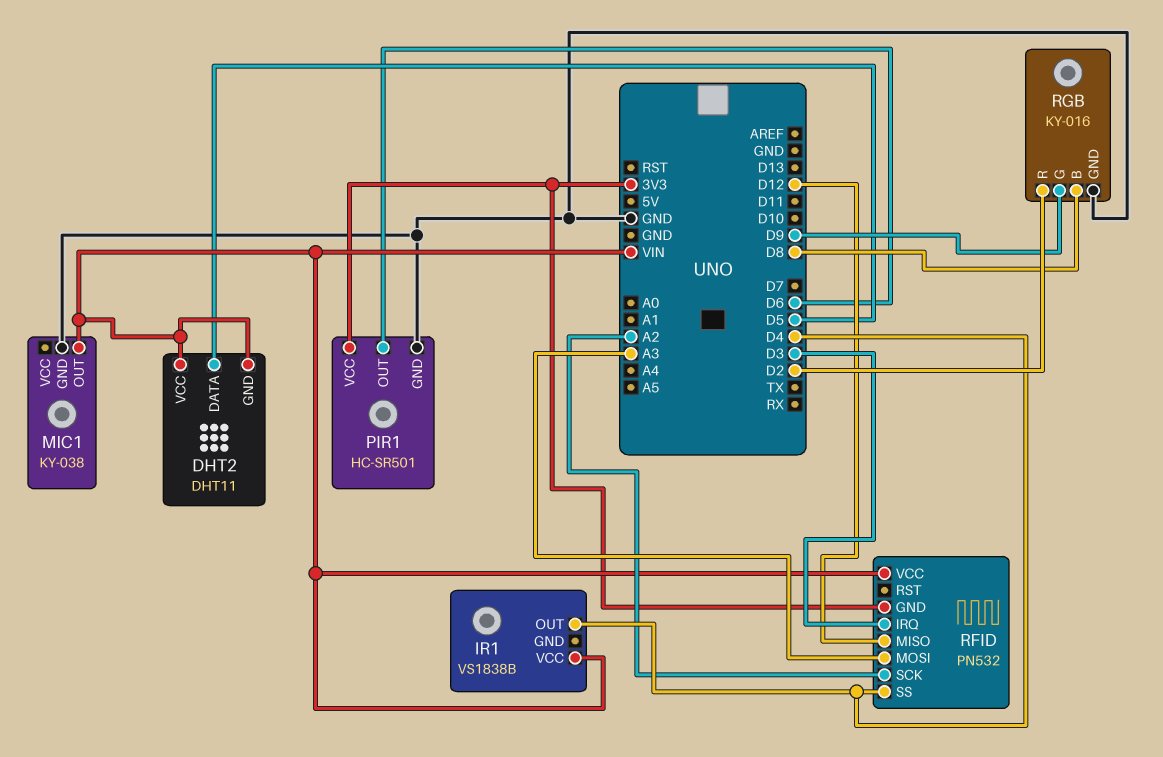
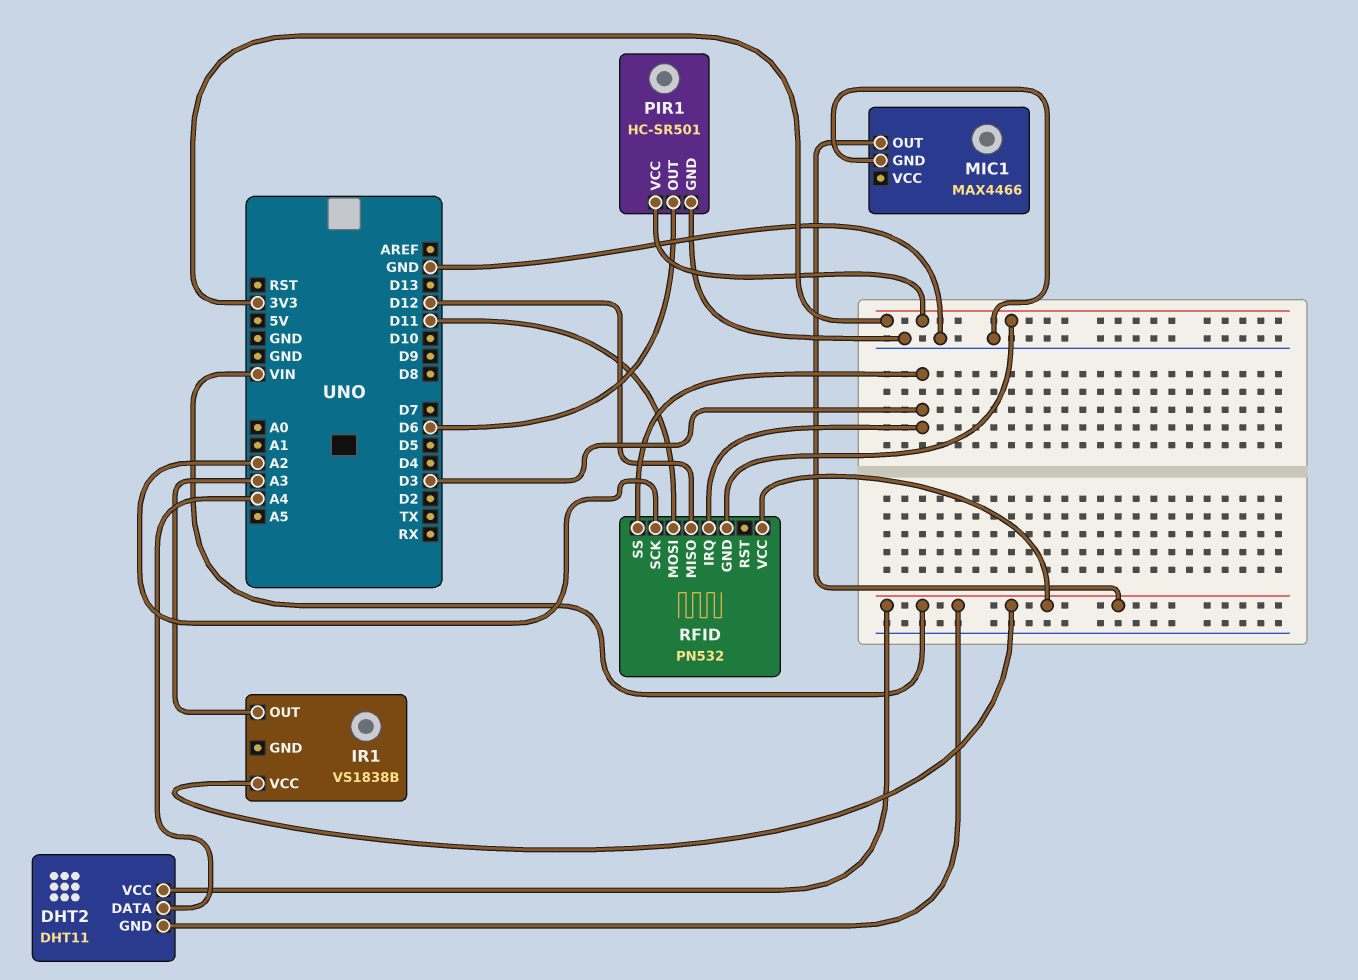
DHT2 pin DATA: D5 -> A4
IR1 pin OUT: D4 -> A3
MIC1: KY-038 -> MAX4466
RFID pin MOSI: A3 -> D11
RFID pin SS: D4 -> D3
RGB: KY-016 -> none
RGB pin B: D8 -> none
RGB pin G: D9 -> none
RGB pin GND: GND -> none
RGB pin R: D2 -> none

